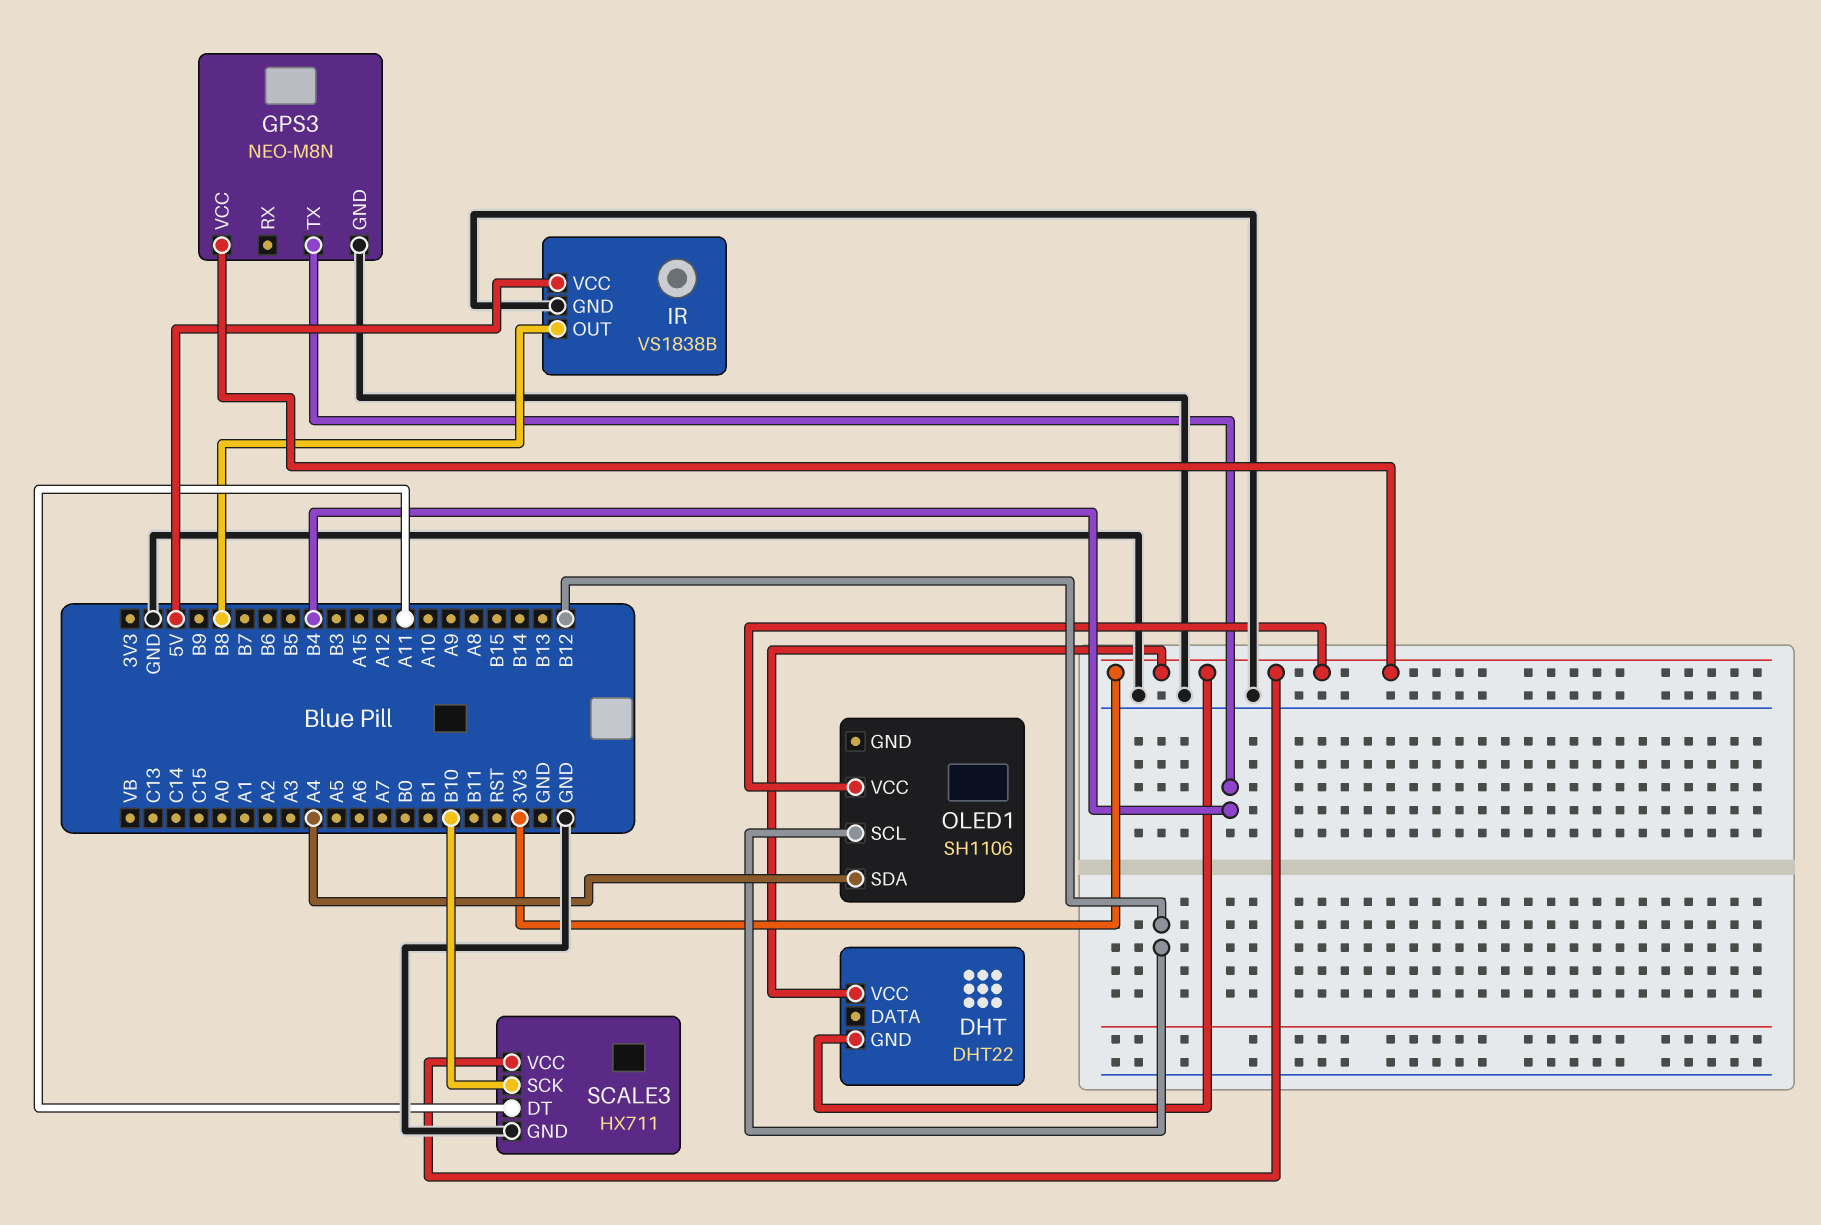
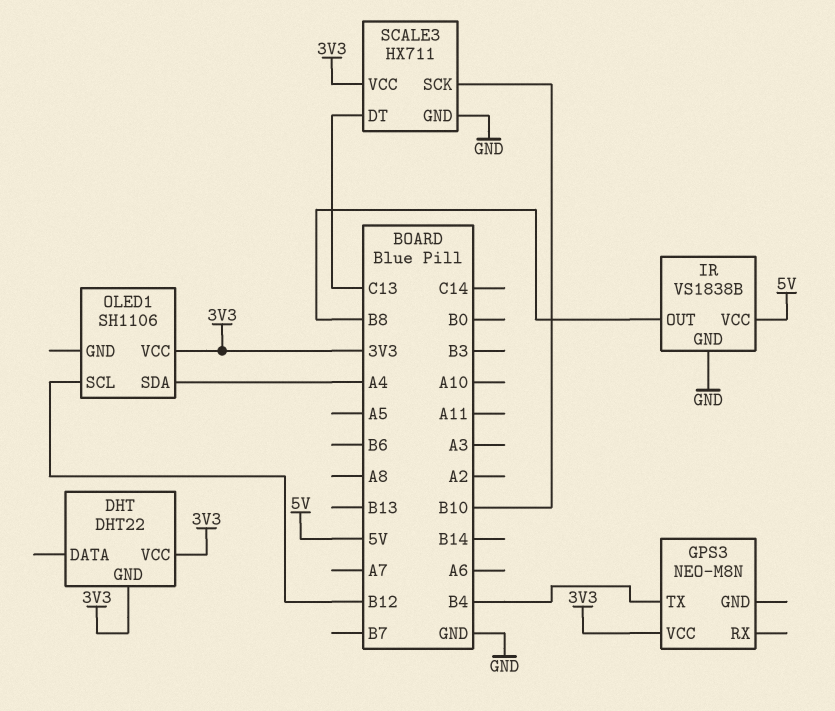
GPS3 pin GND: GND -> none
SCALE3 pin DT: A11 -> C13

